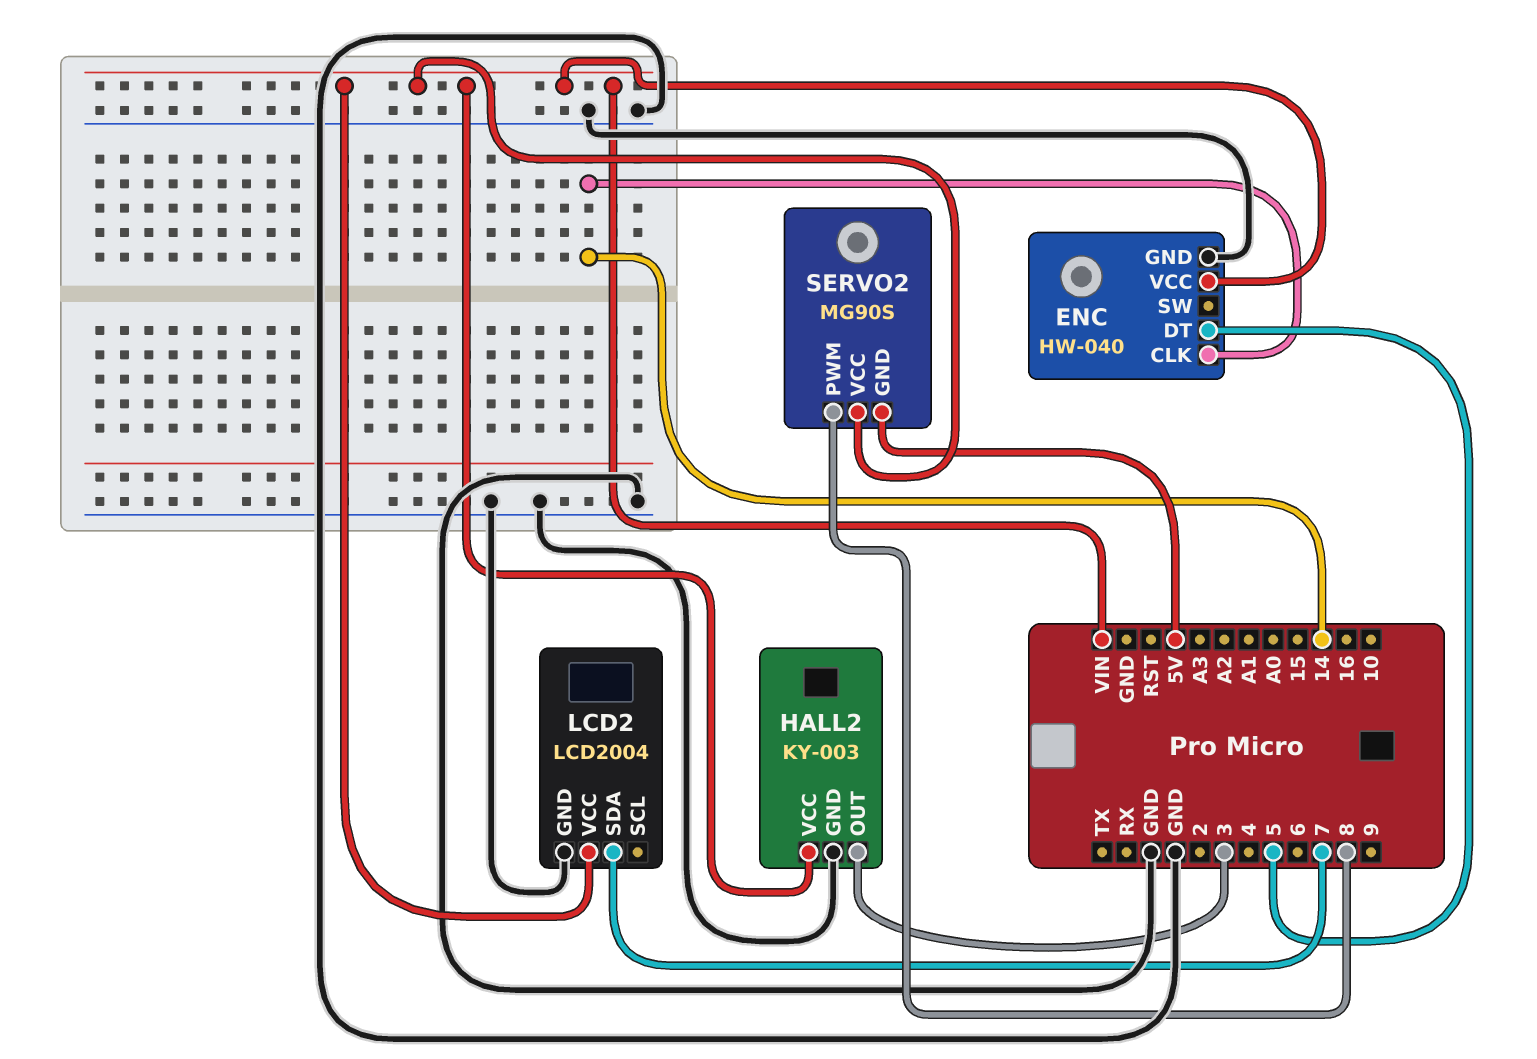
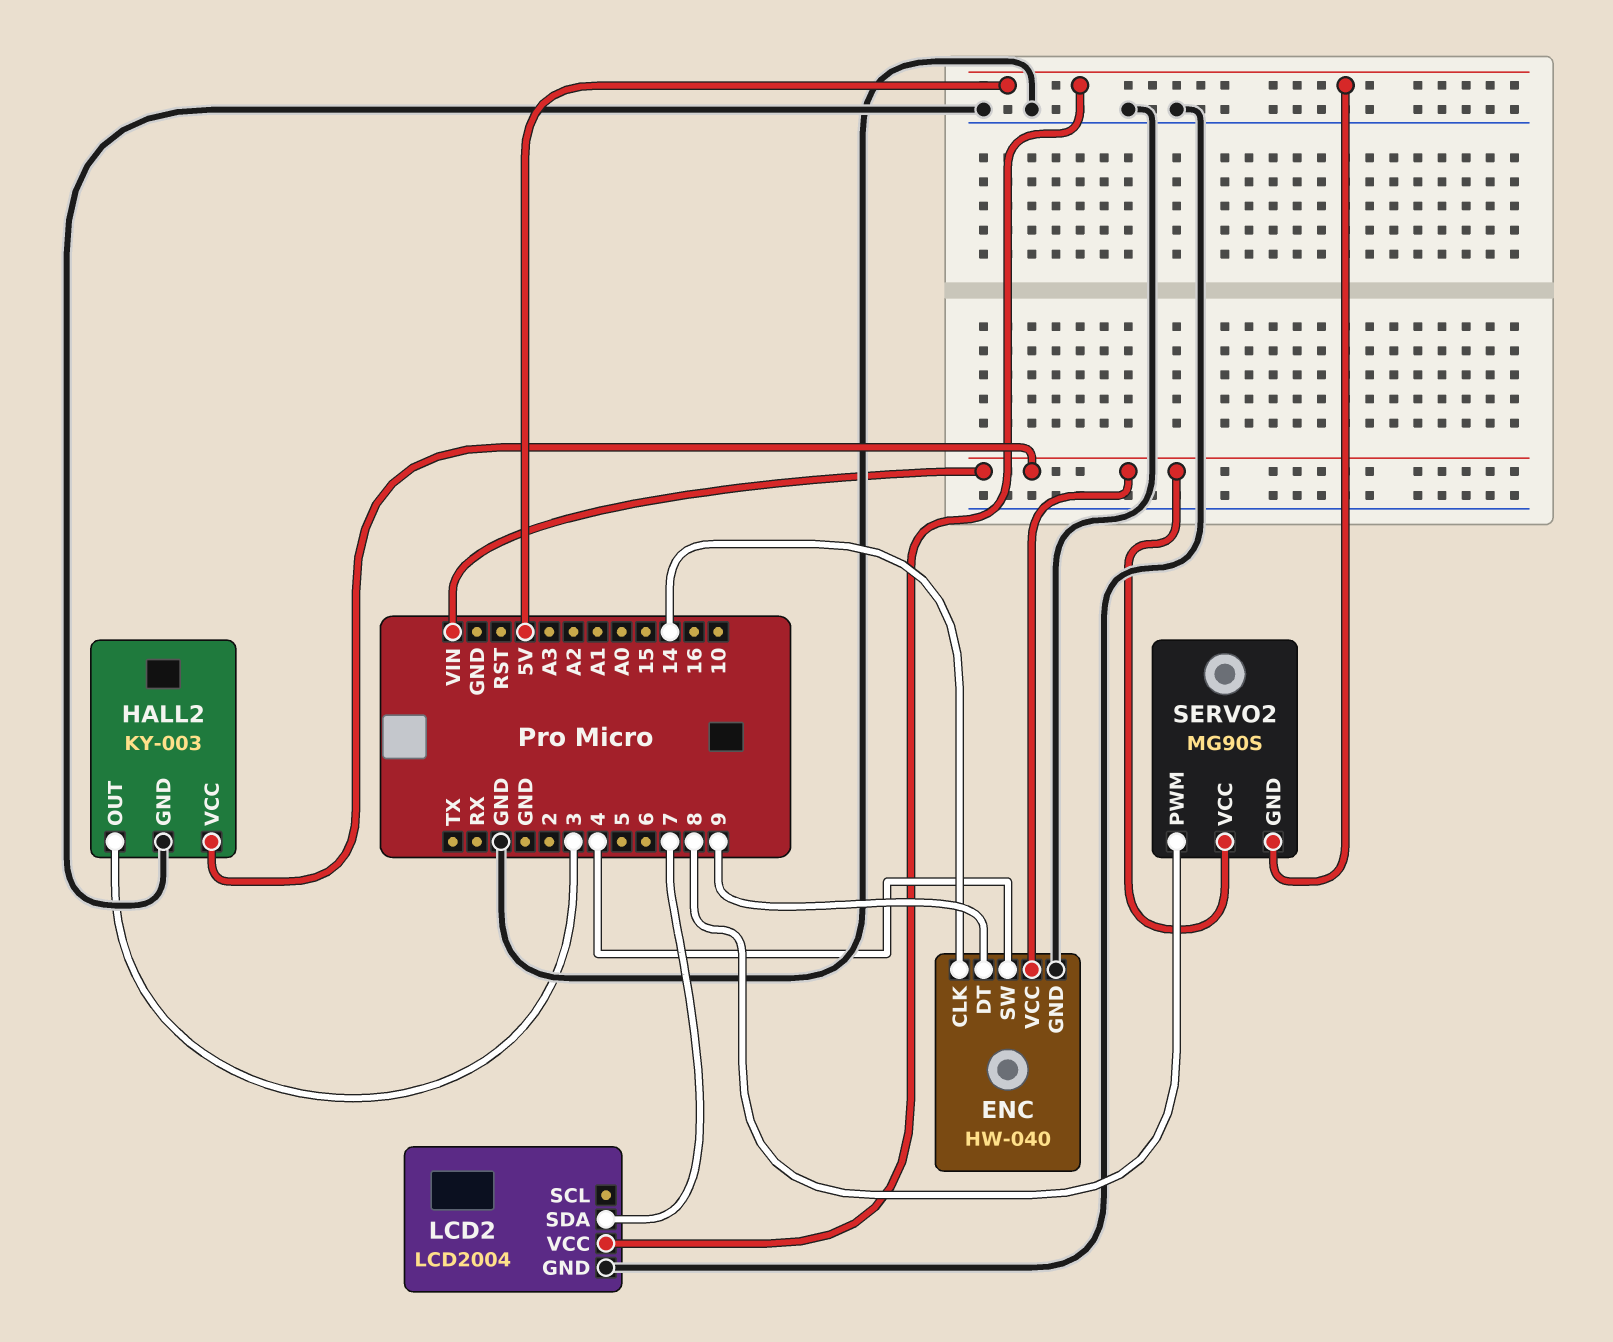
ENC pin DT: 5 -> 9
ENC pin SW: none -> 4
LCD2 pin VCC: VIN -> 5V

